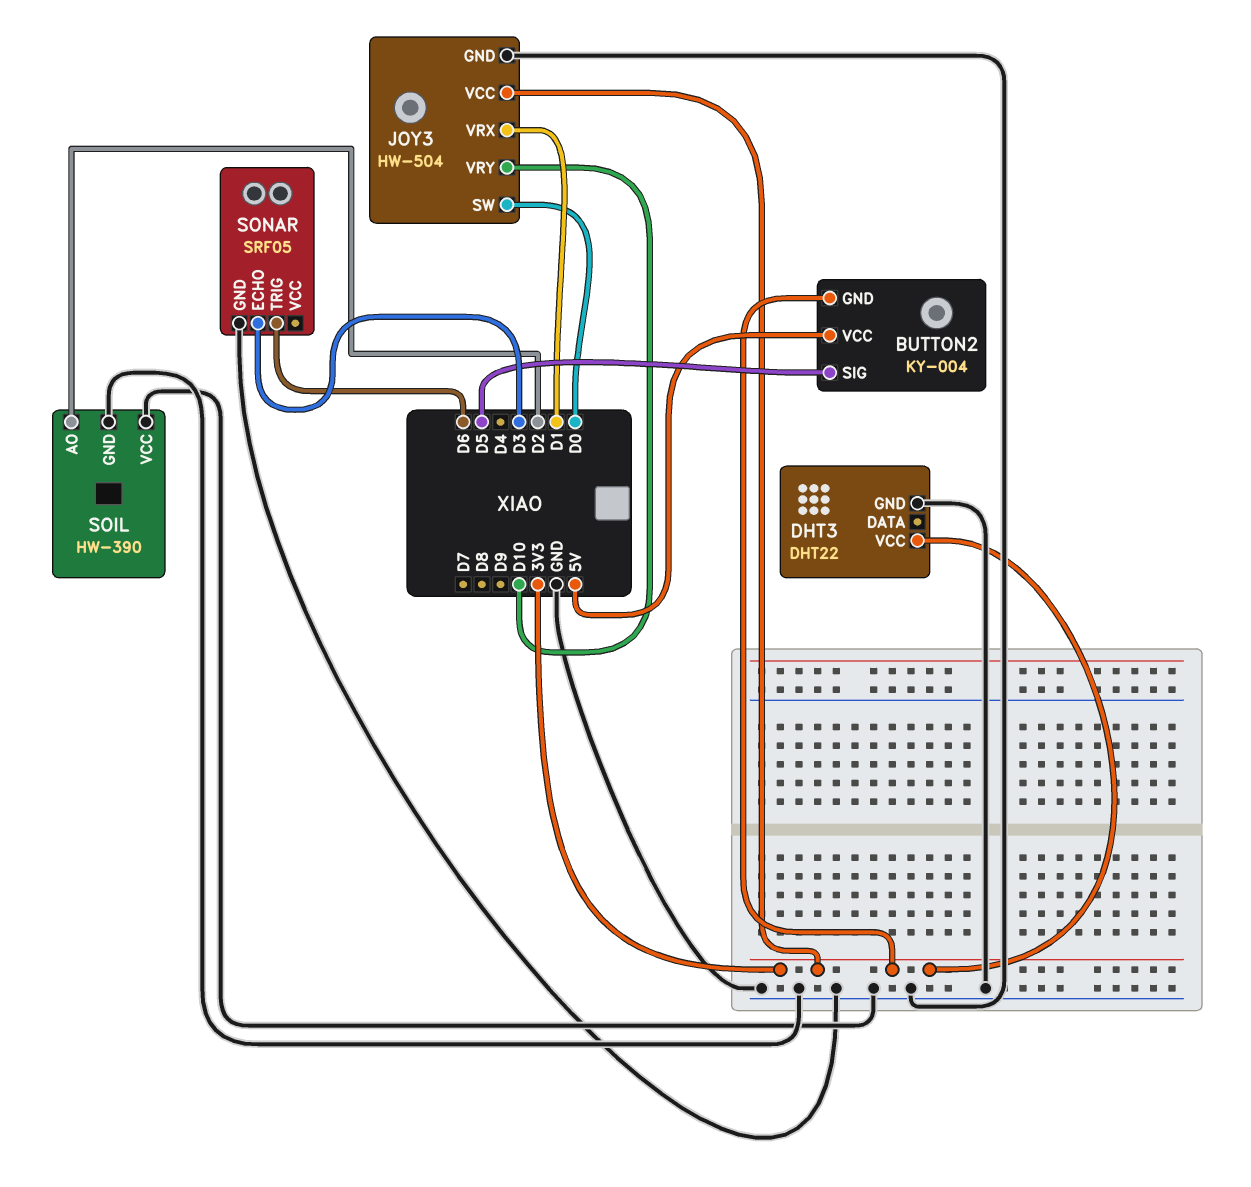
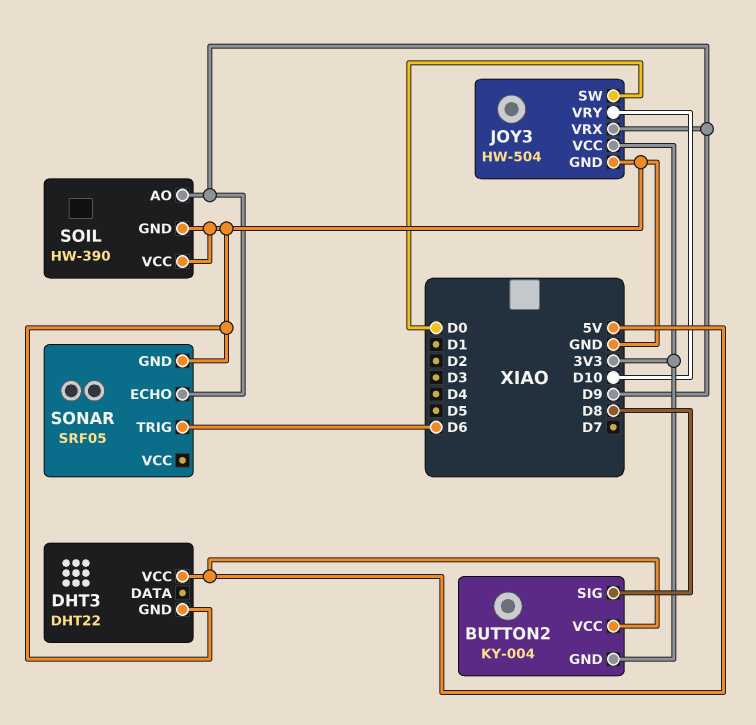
BUTTON2 pin SIG: D5 -> D8
DHT3 pin VCC: 3V3 -> 5V
JOY3 pin VRX: D1 -> D9
SOIL pin AO: D2 -> D9
SONAR pin ECHO: D3 -> D9

